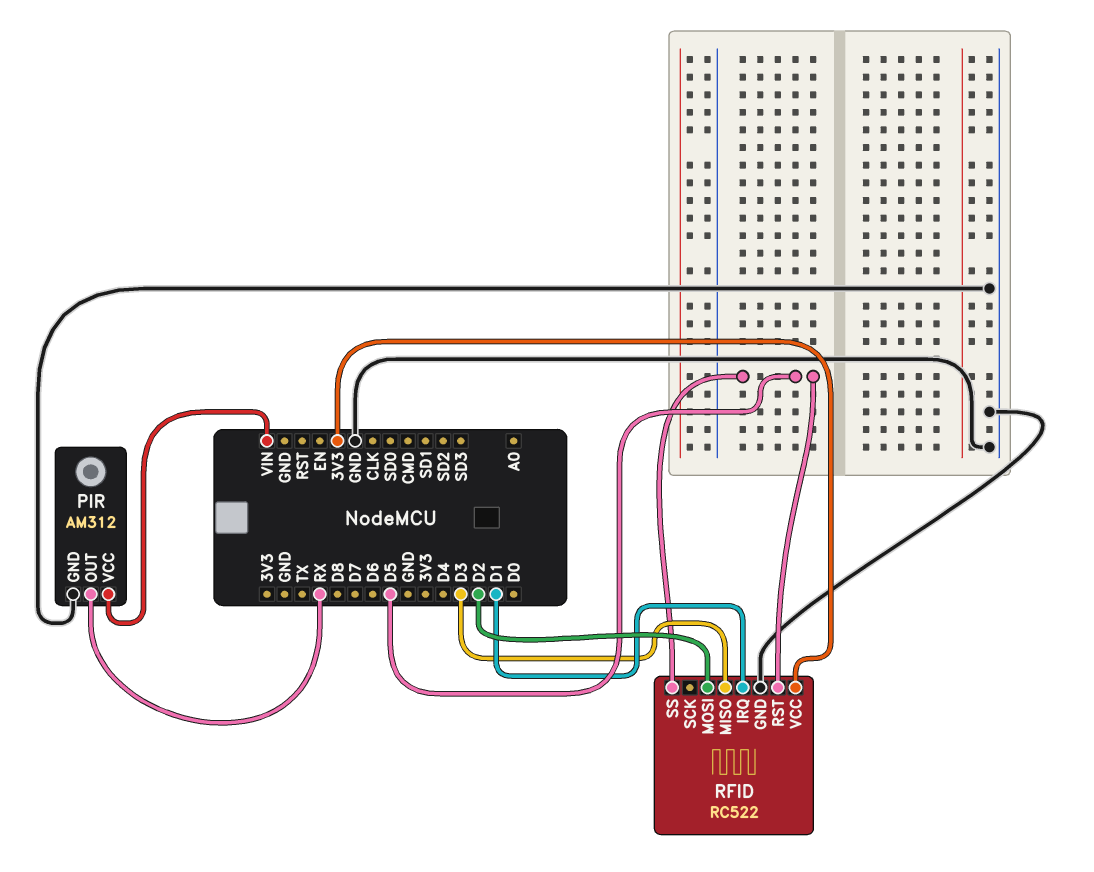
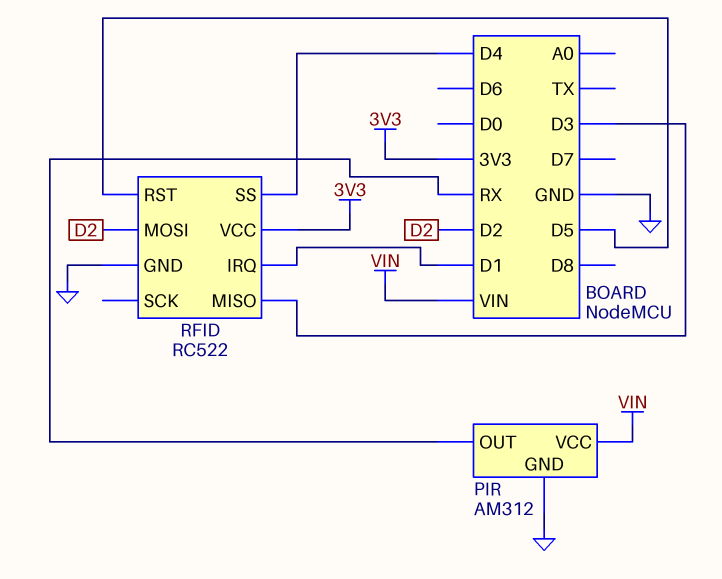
RFID pin SS: D5 -> D4

